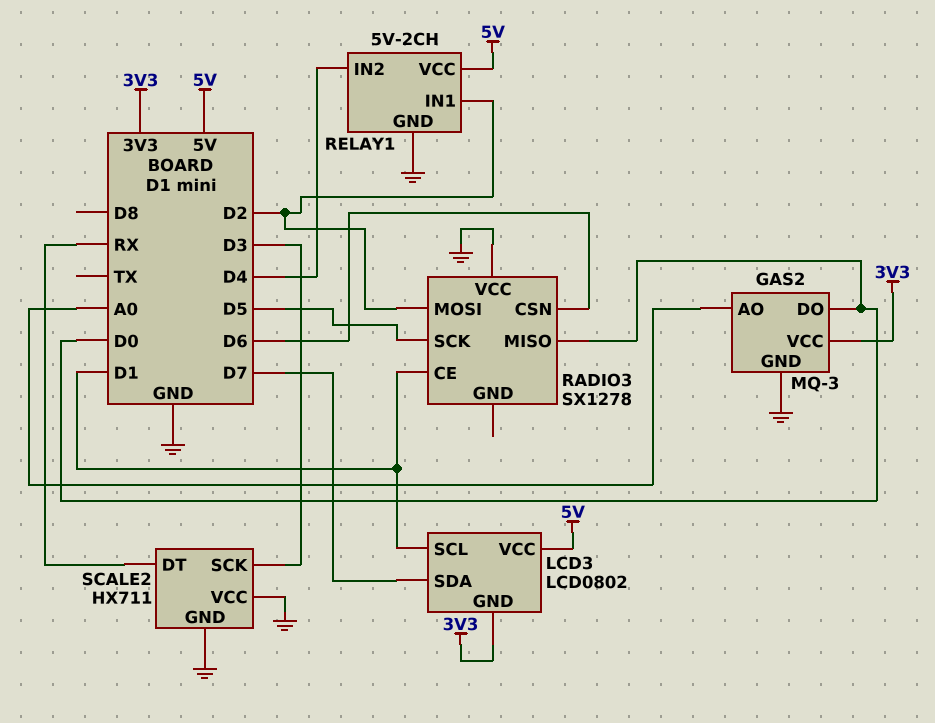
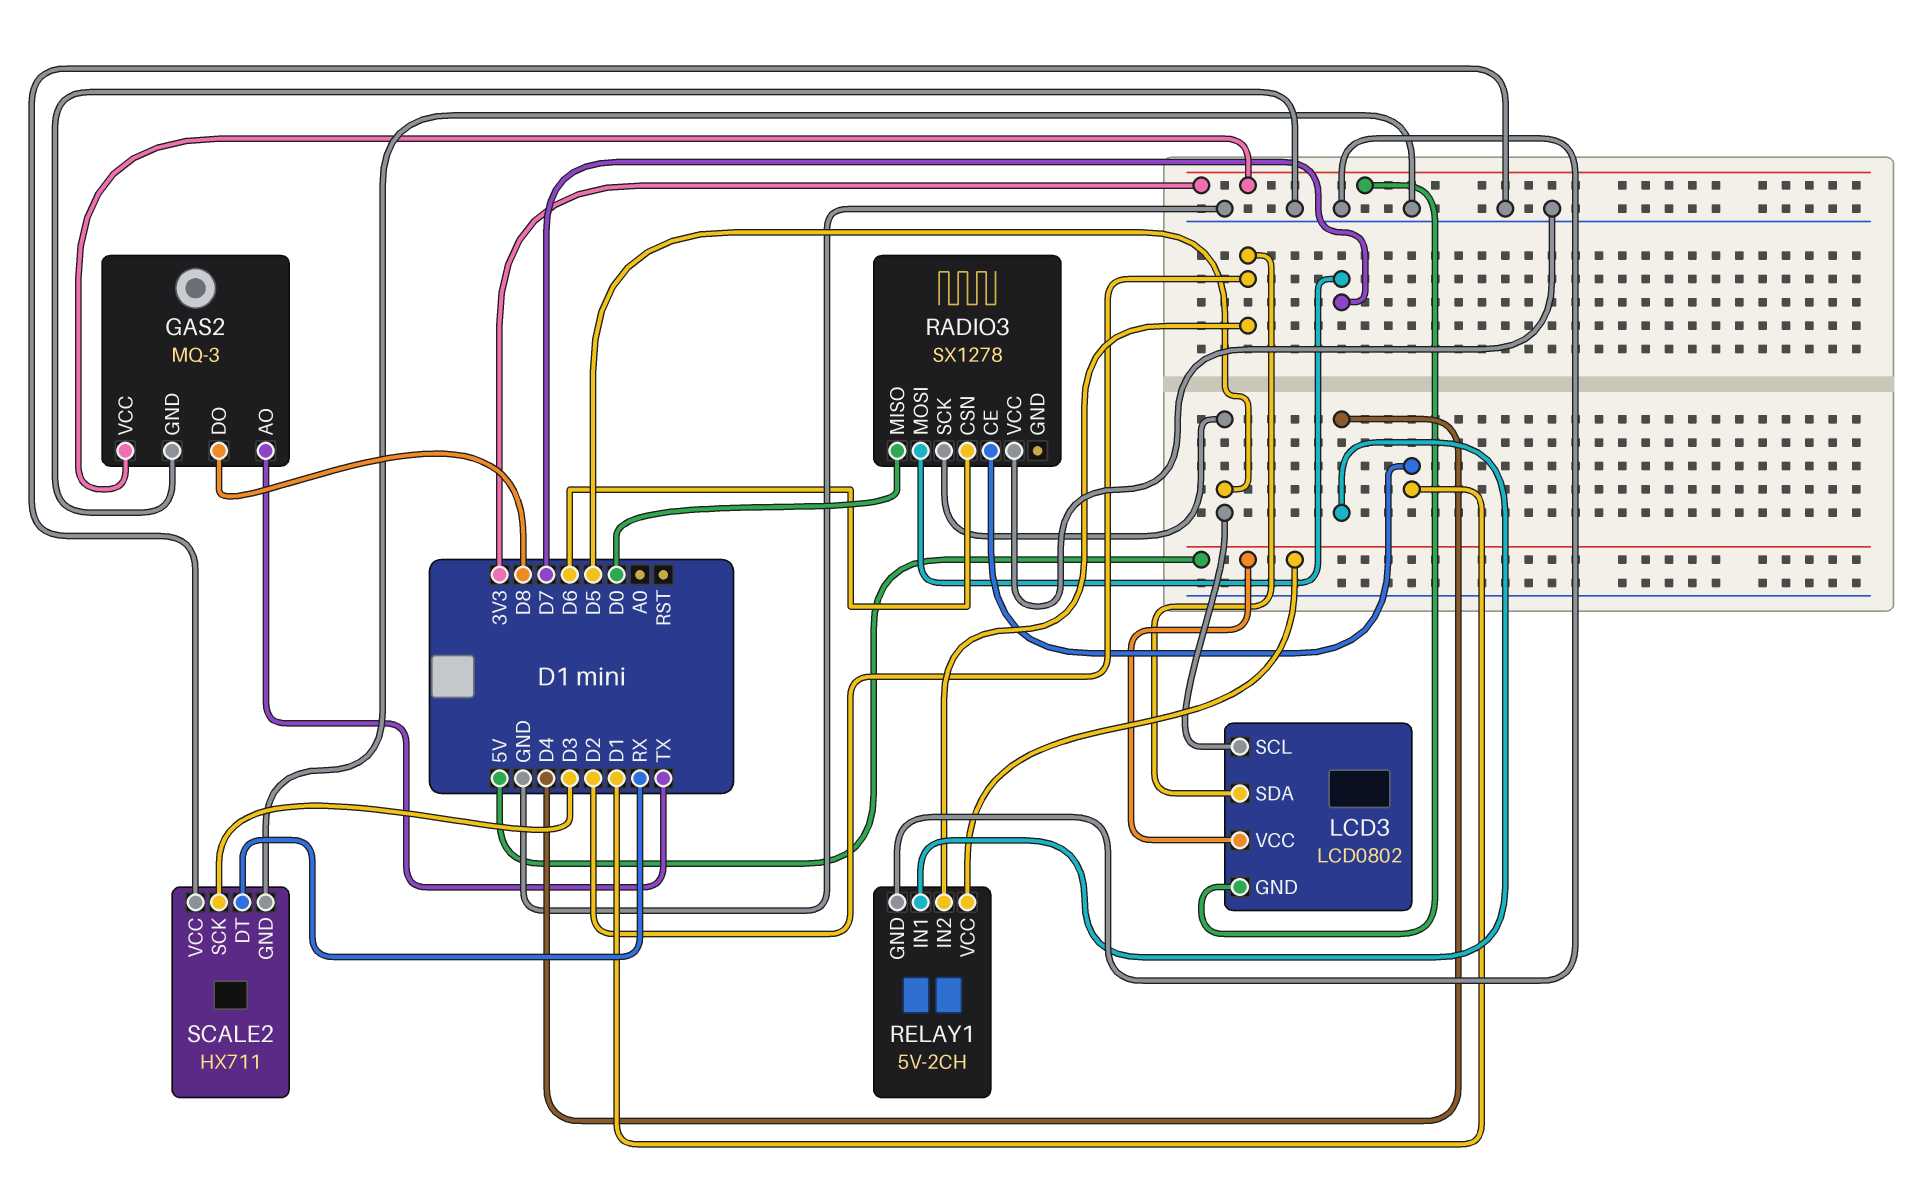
GAS2 pin AO: A0 -> TX
GAS2 pin DO: D0 -> D8
LCD3 pin SCL: D1 -> D5
LCD3 pin SDA: D7 -> D2
RADIO3 pin MOSI: D2 -> D7
RELAY1 pin IN1: D2 -> D4
RELAY1 pin IN2: D4 -> D2

